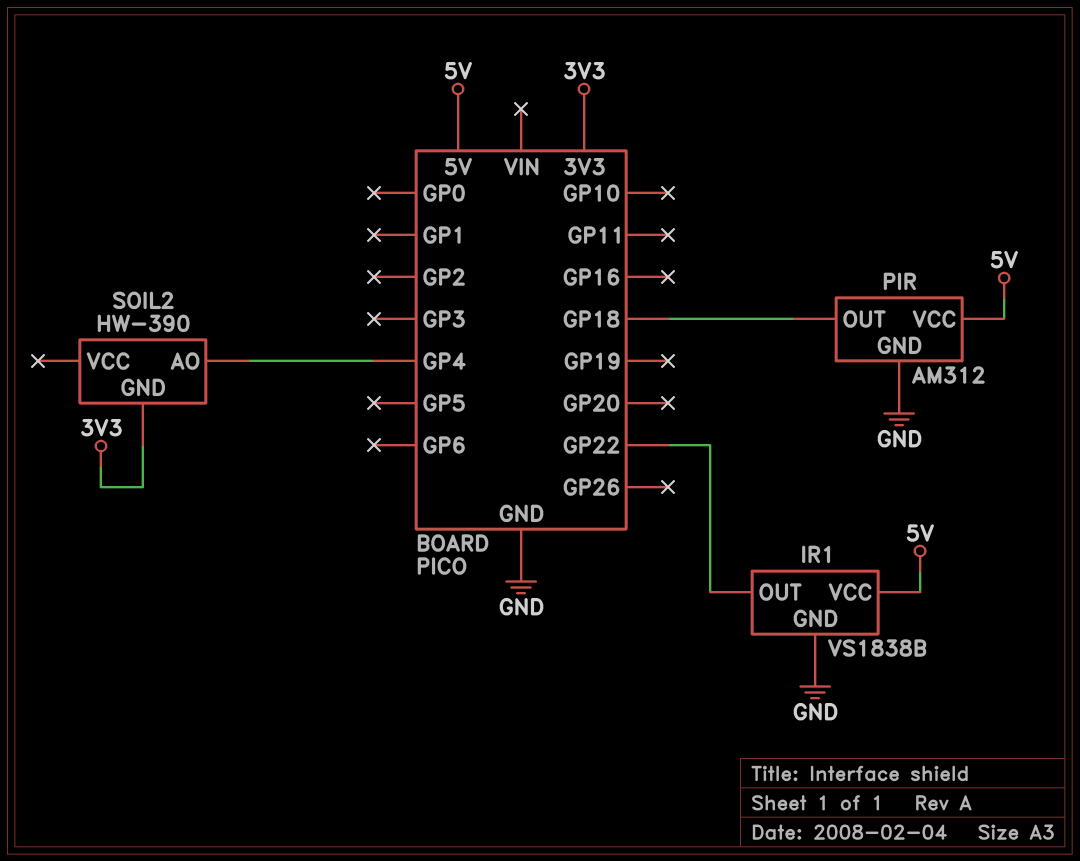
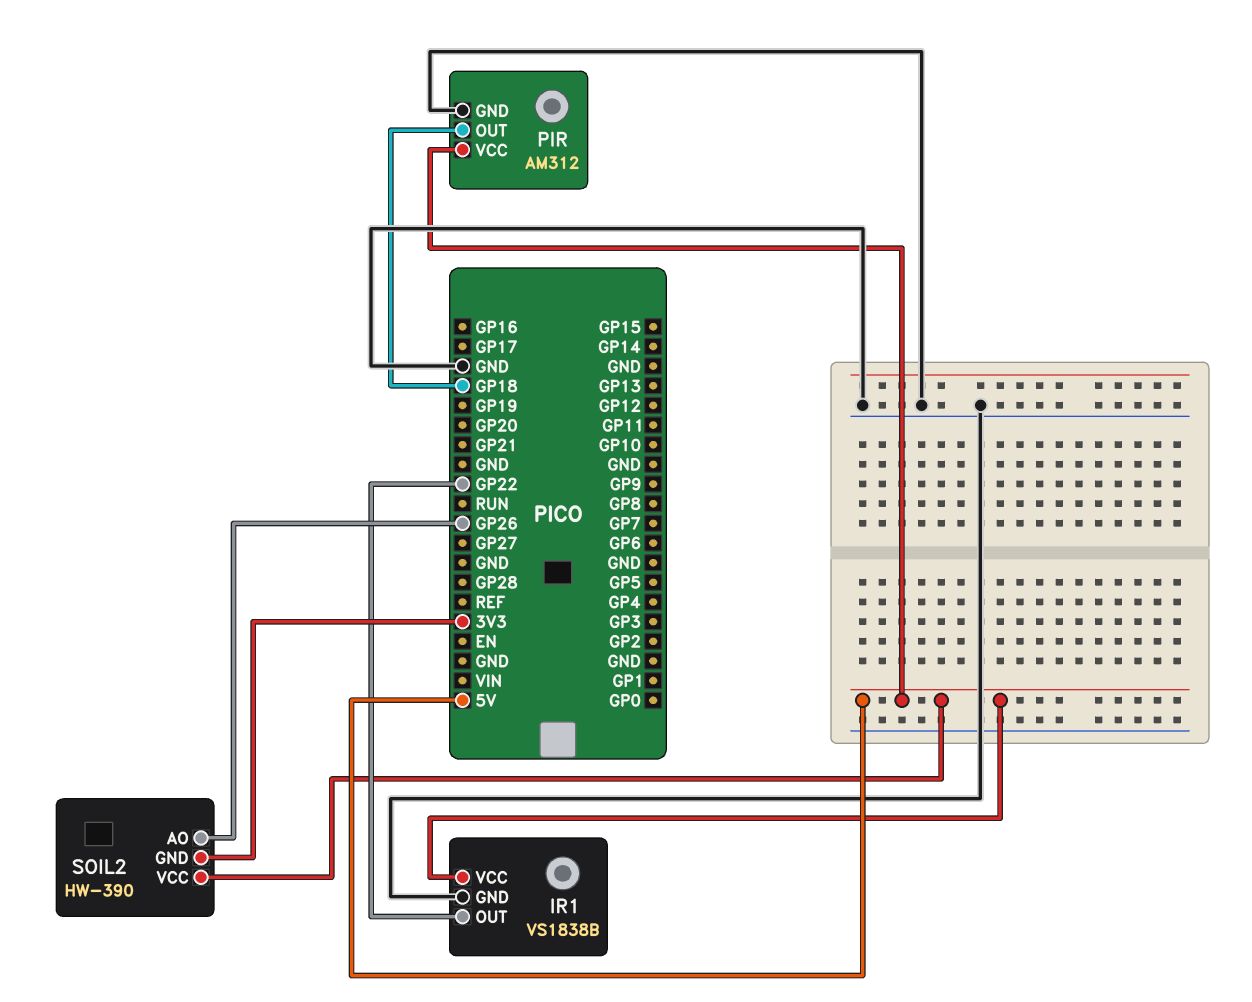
SOIL2 pin AO: GP4 -> GP26
SOIL2 pin VCC: none -> 5V

